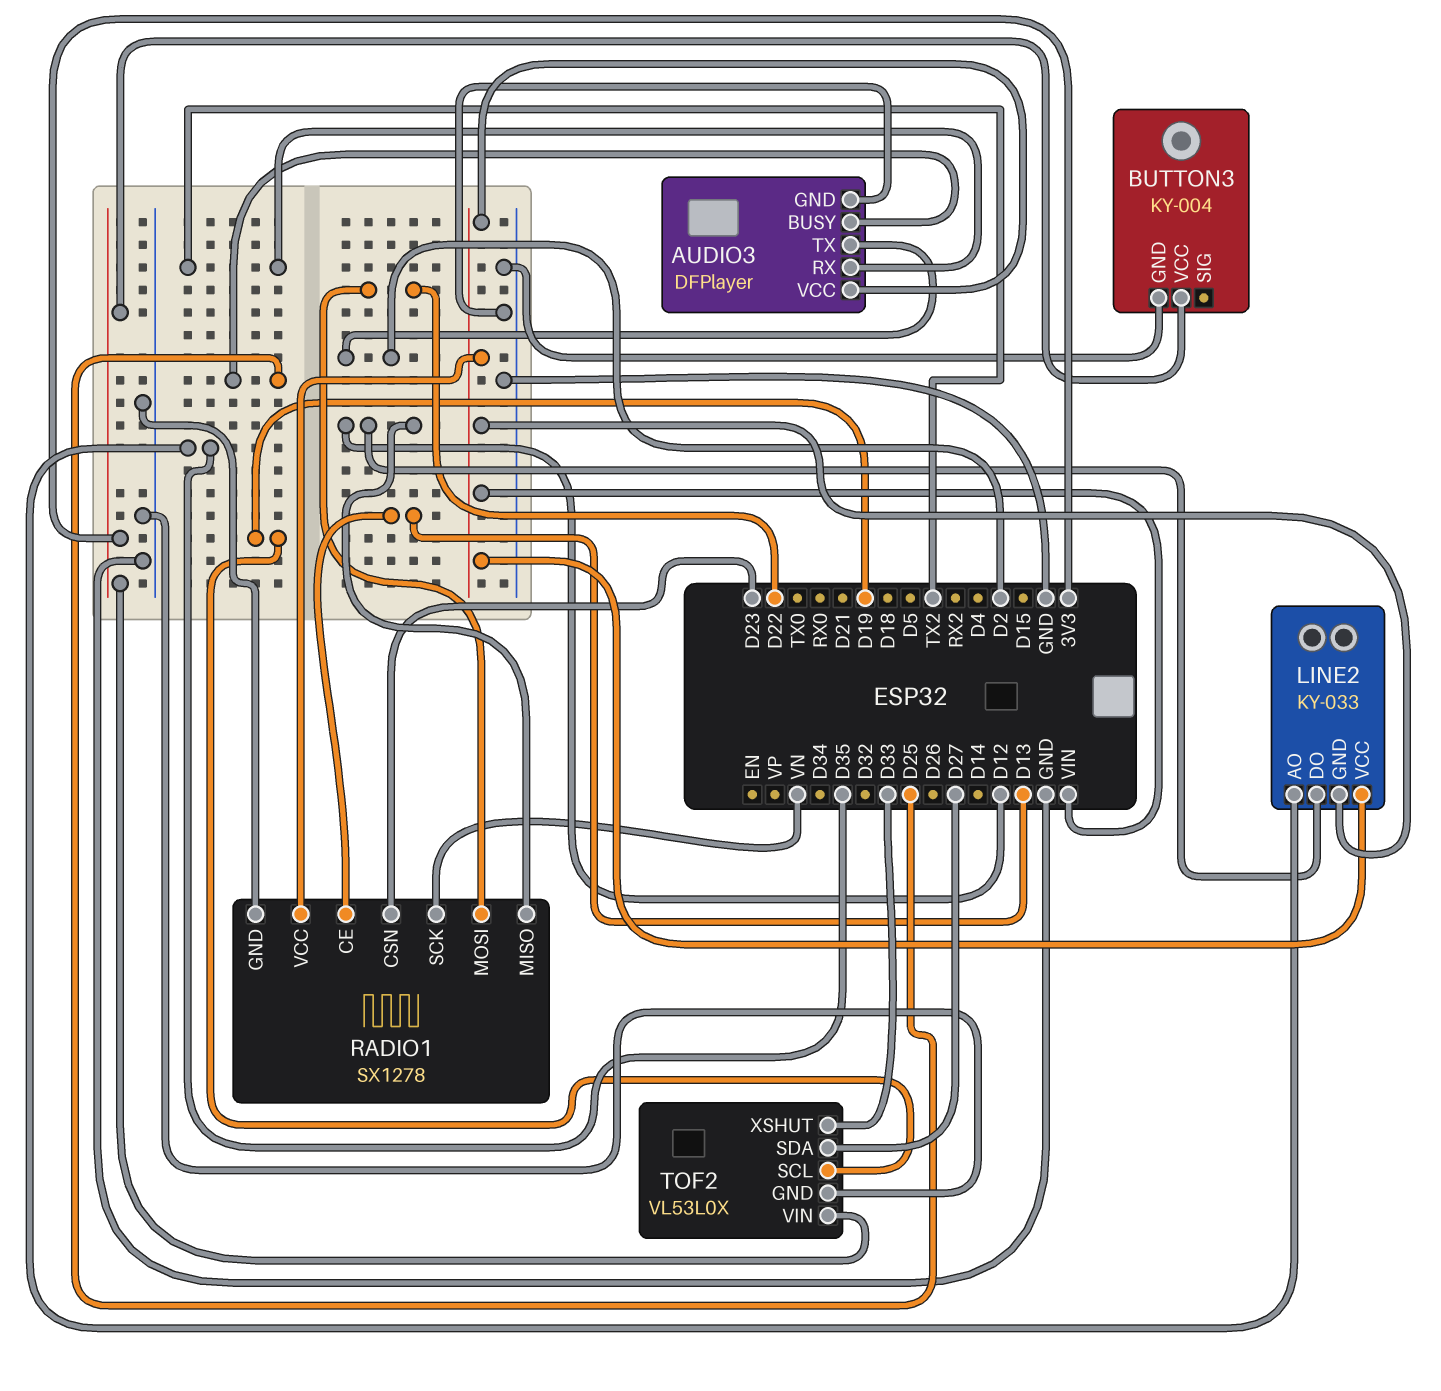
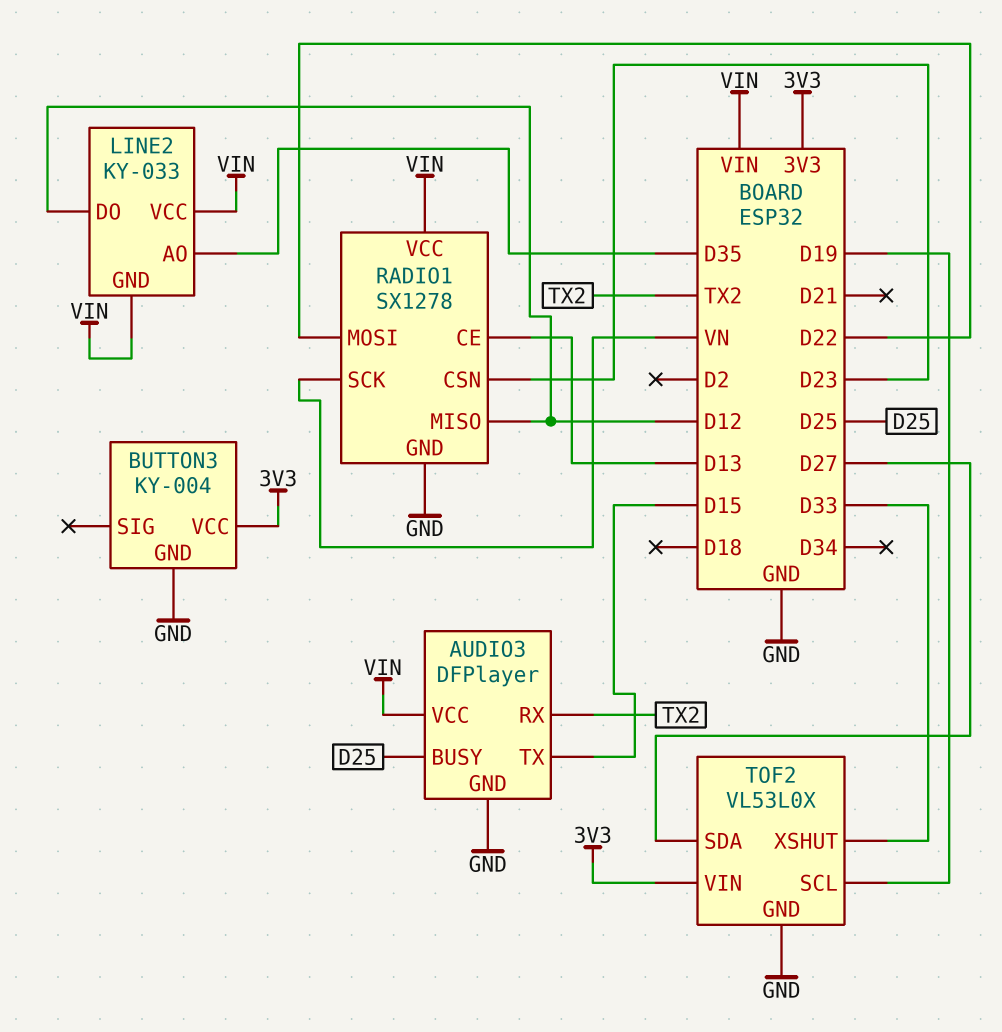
AUDIO3 pin TX: D2 -> D15

